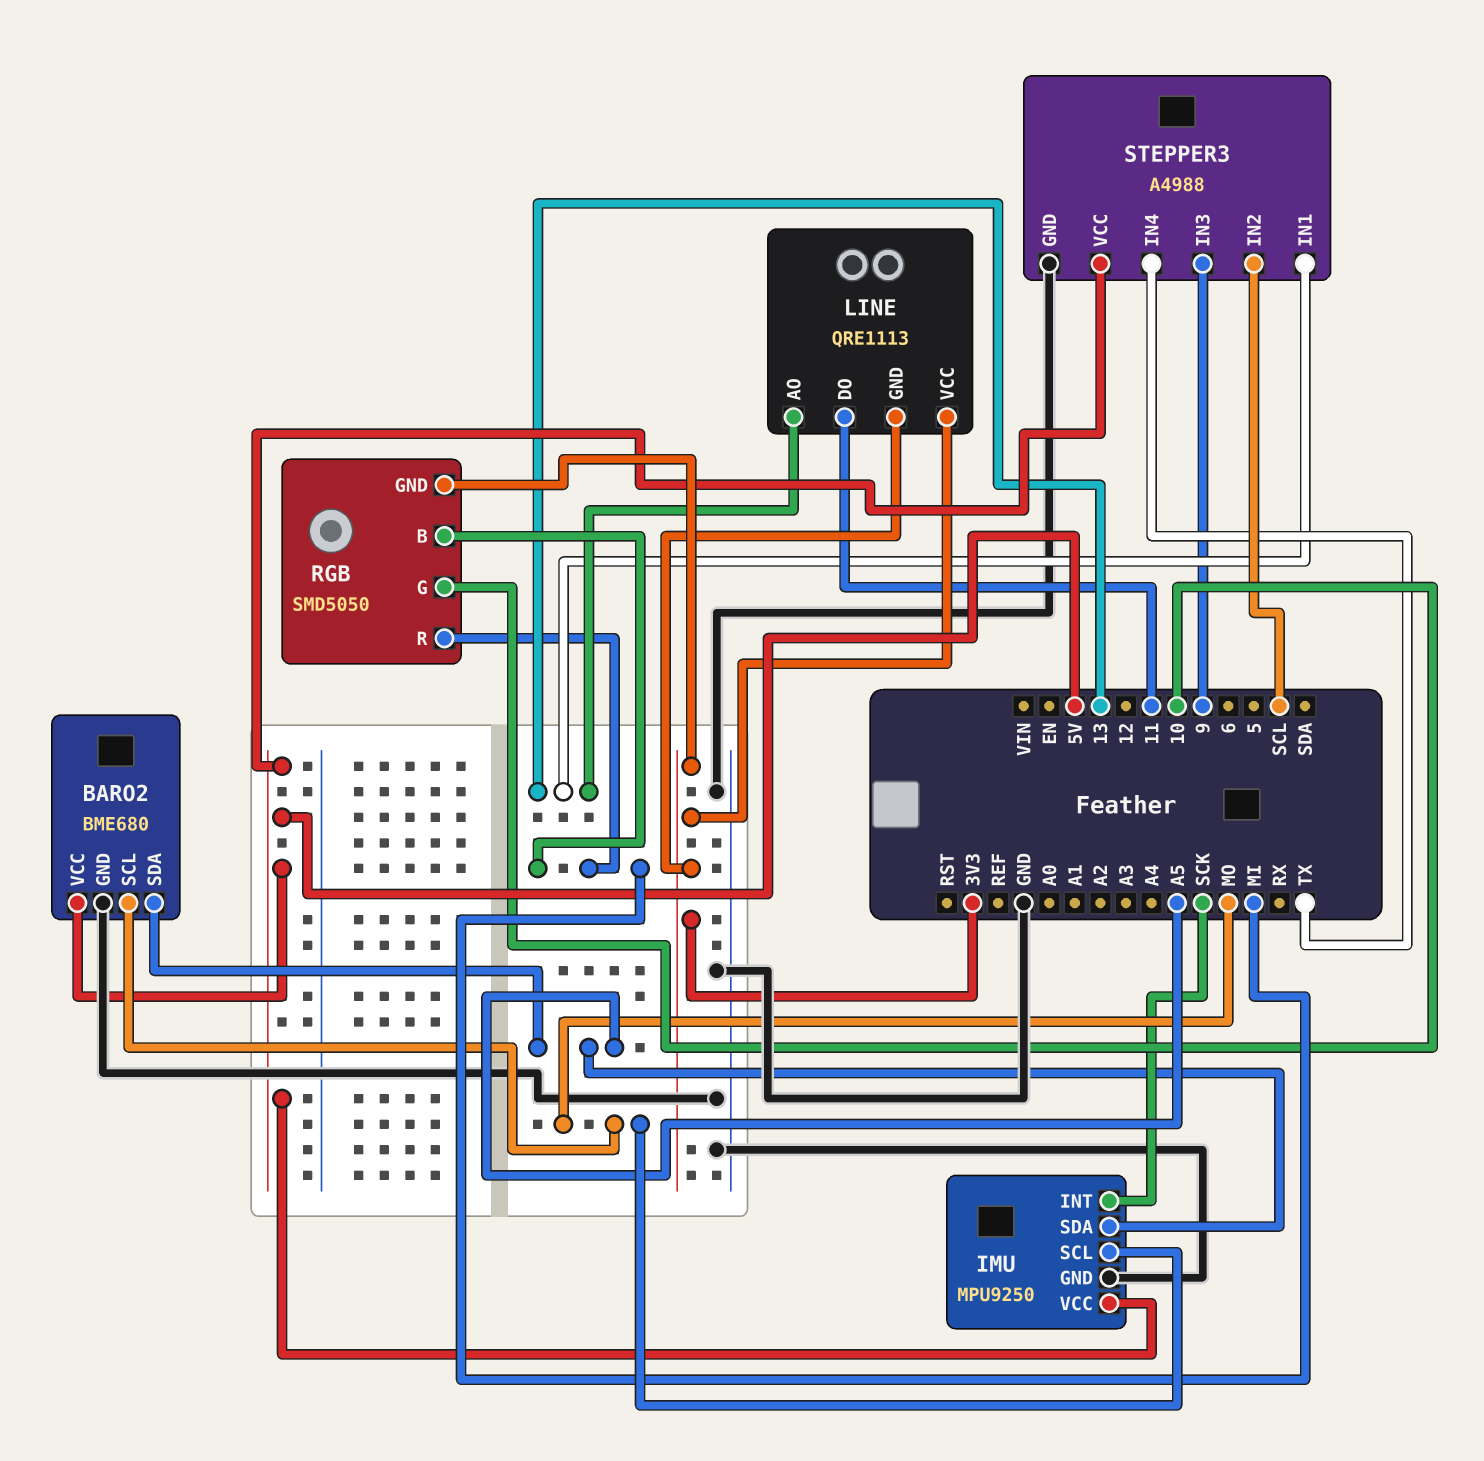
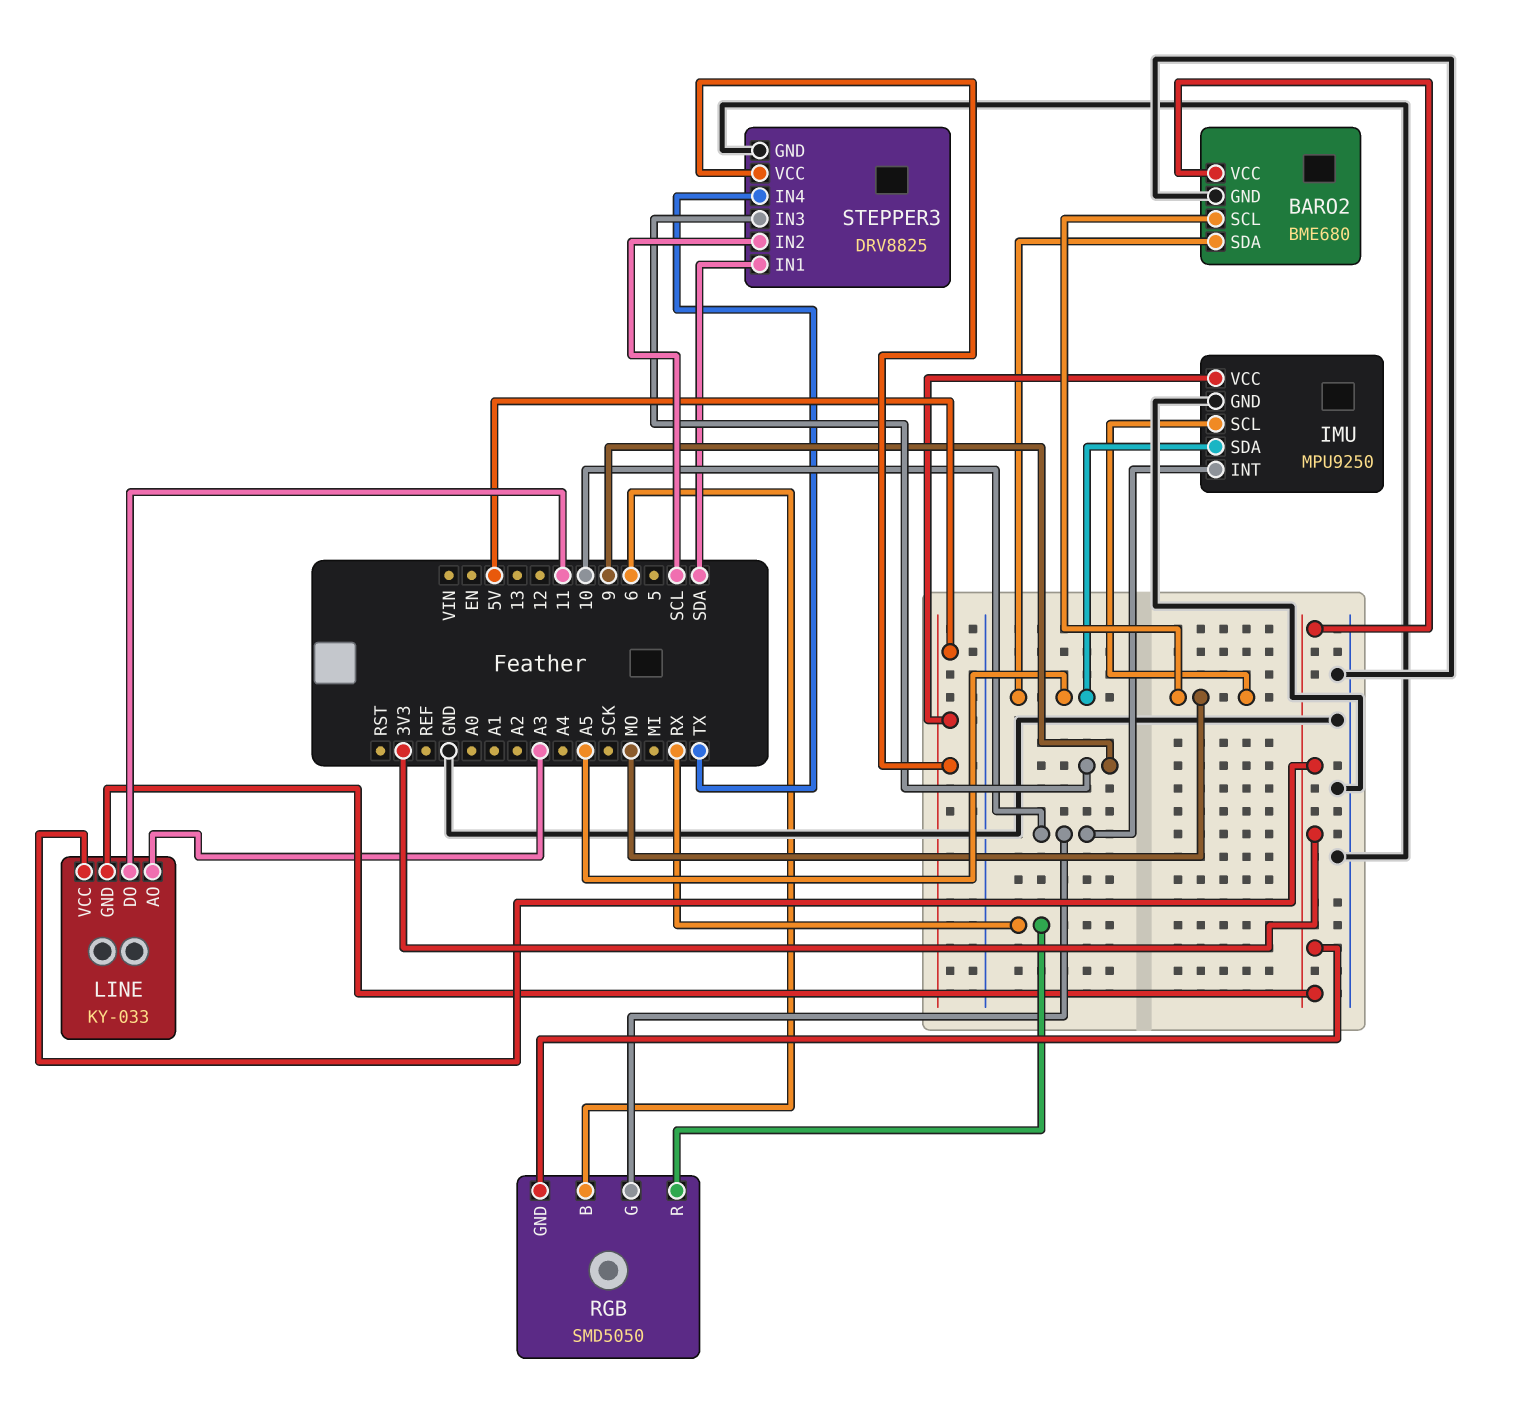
BARO2 pin VCC: 5V -> 3V3
IMU pin INT: SCK -> 10
LINE: QRE1113 -> KY-033
LINE pin AO: 13 -> A3
RGB pin B: MI -> 6
RGB pin R: MI -> RX
STEPPER3: A4988 -> DRV8825
STEPPER3 pin IN1: 13 -> SDA

